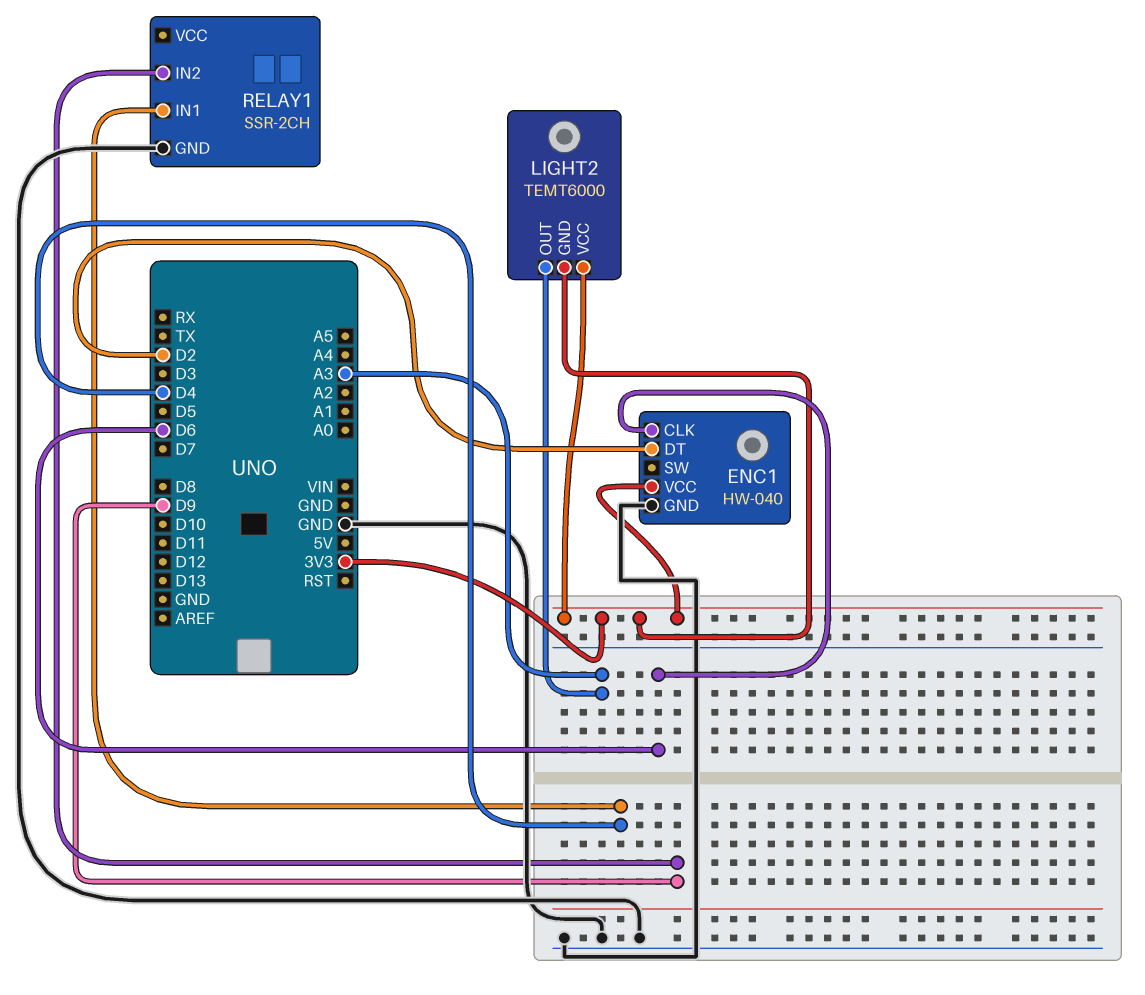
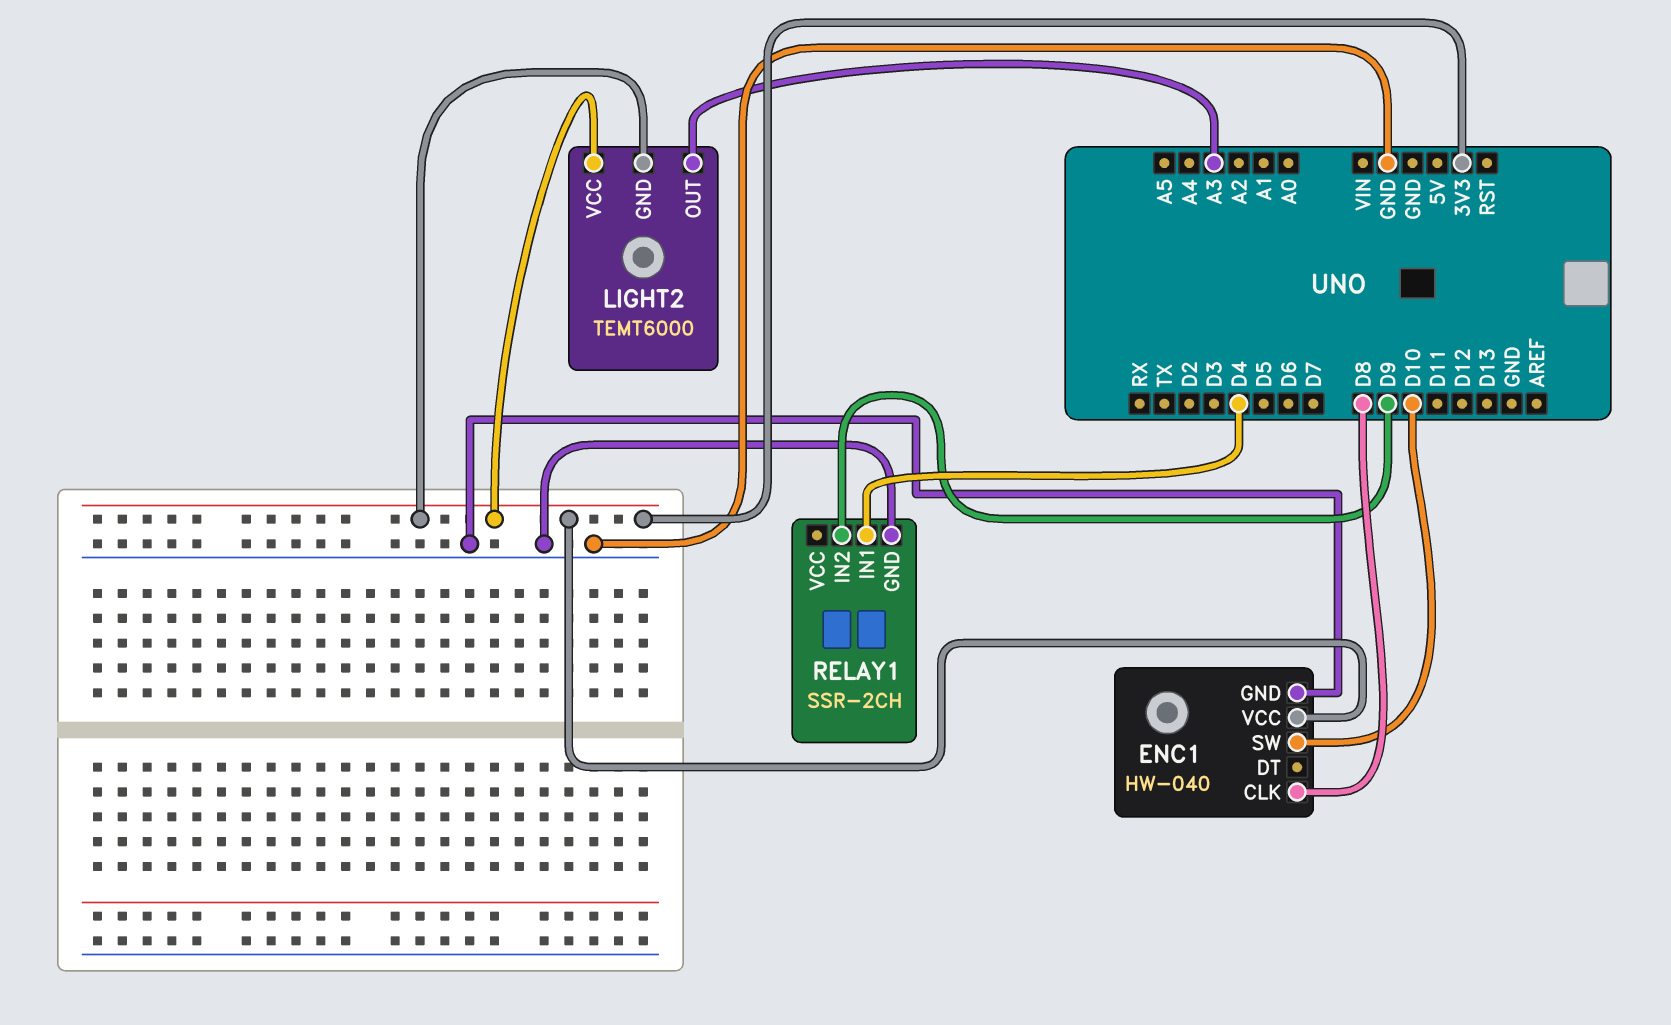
ENC1 pin CLK: D6 -> D8
ENC1 pin DT: D2 -> none
ENC1 pin SW: none -> D10

